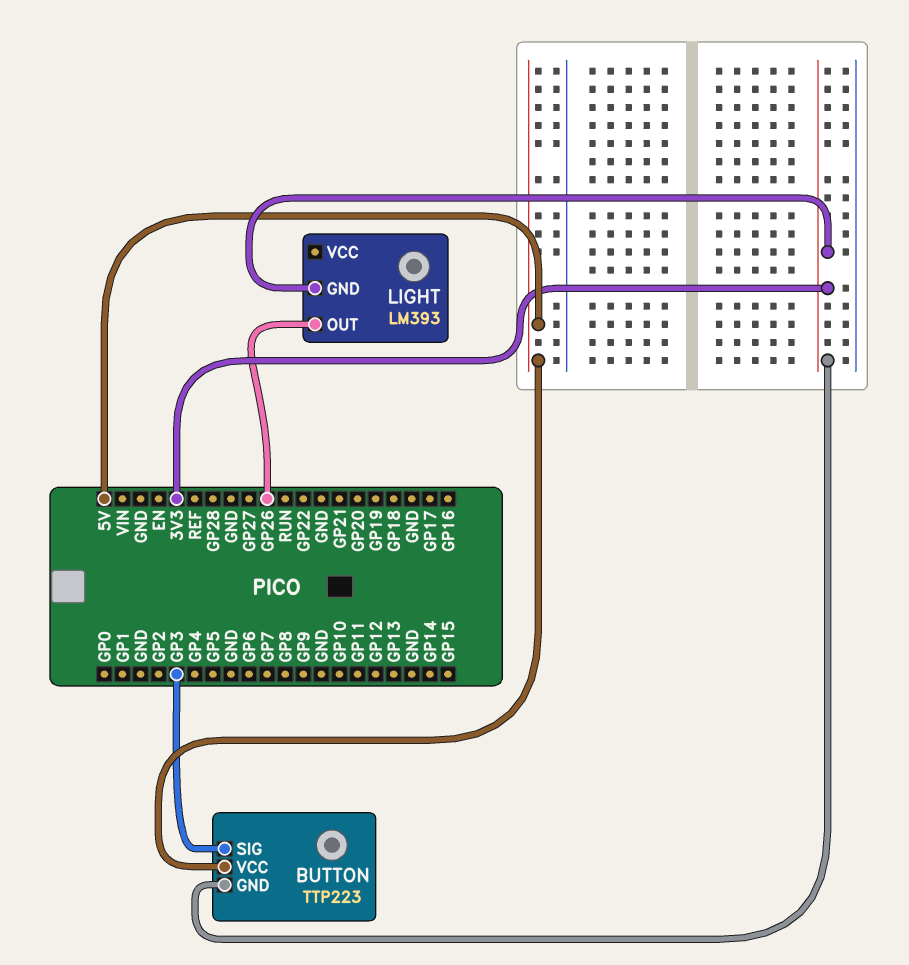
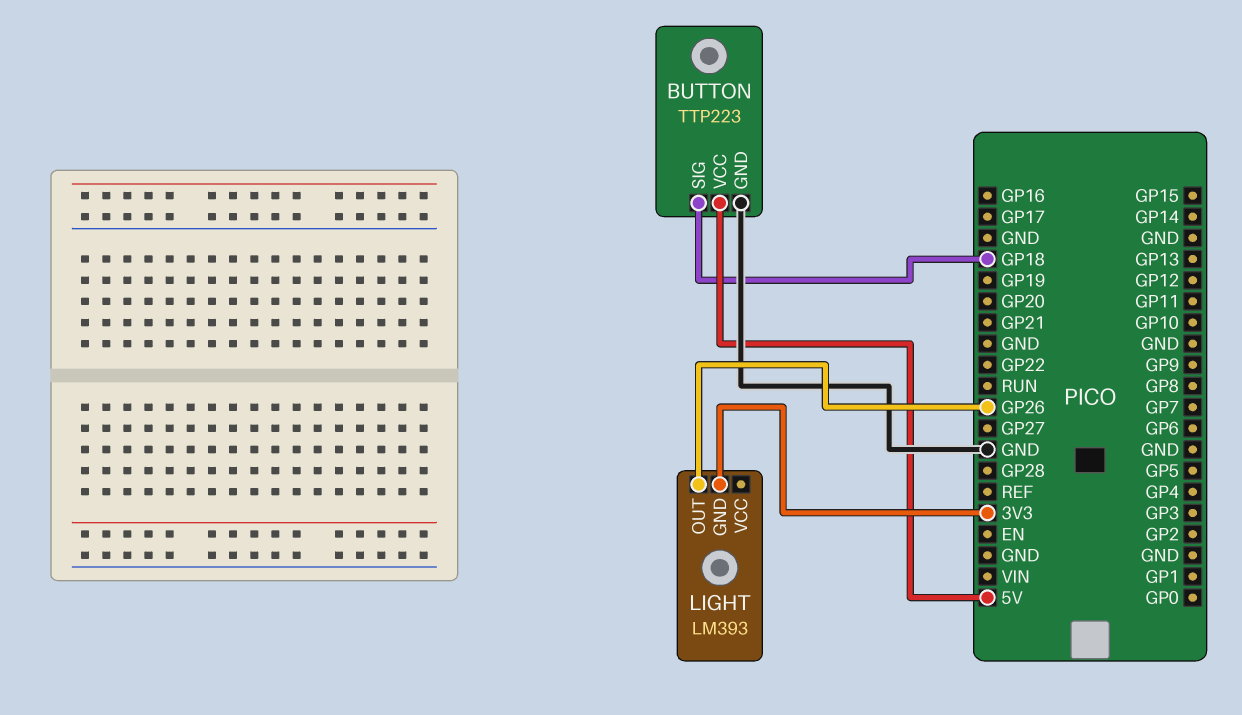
BUTTON pin GND: 3V3 -> GND
BUTTON pin SIG: GP3 -> GP18

